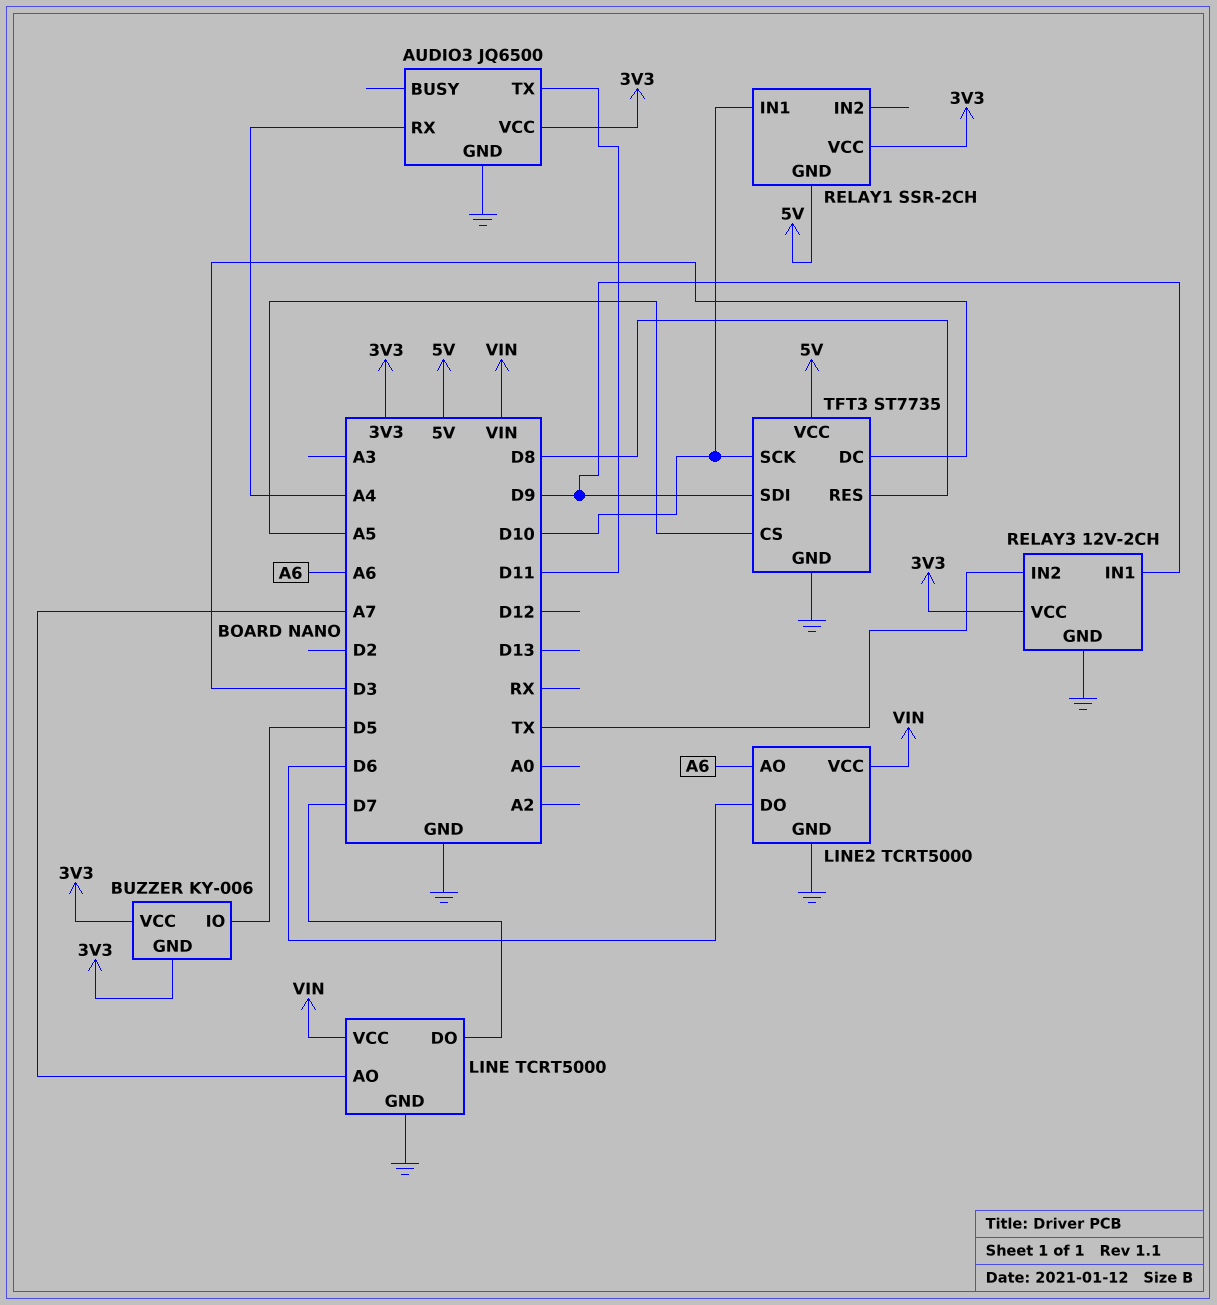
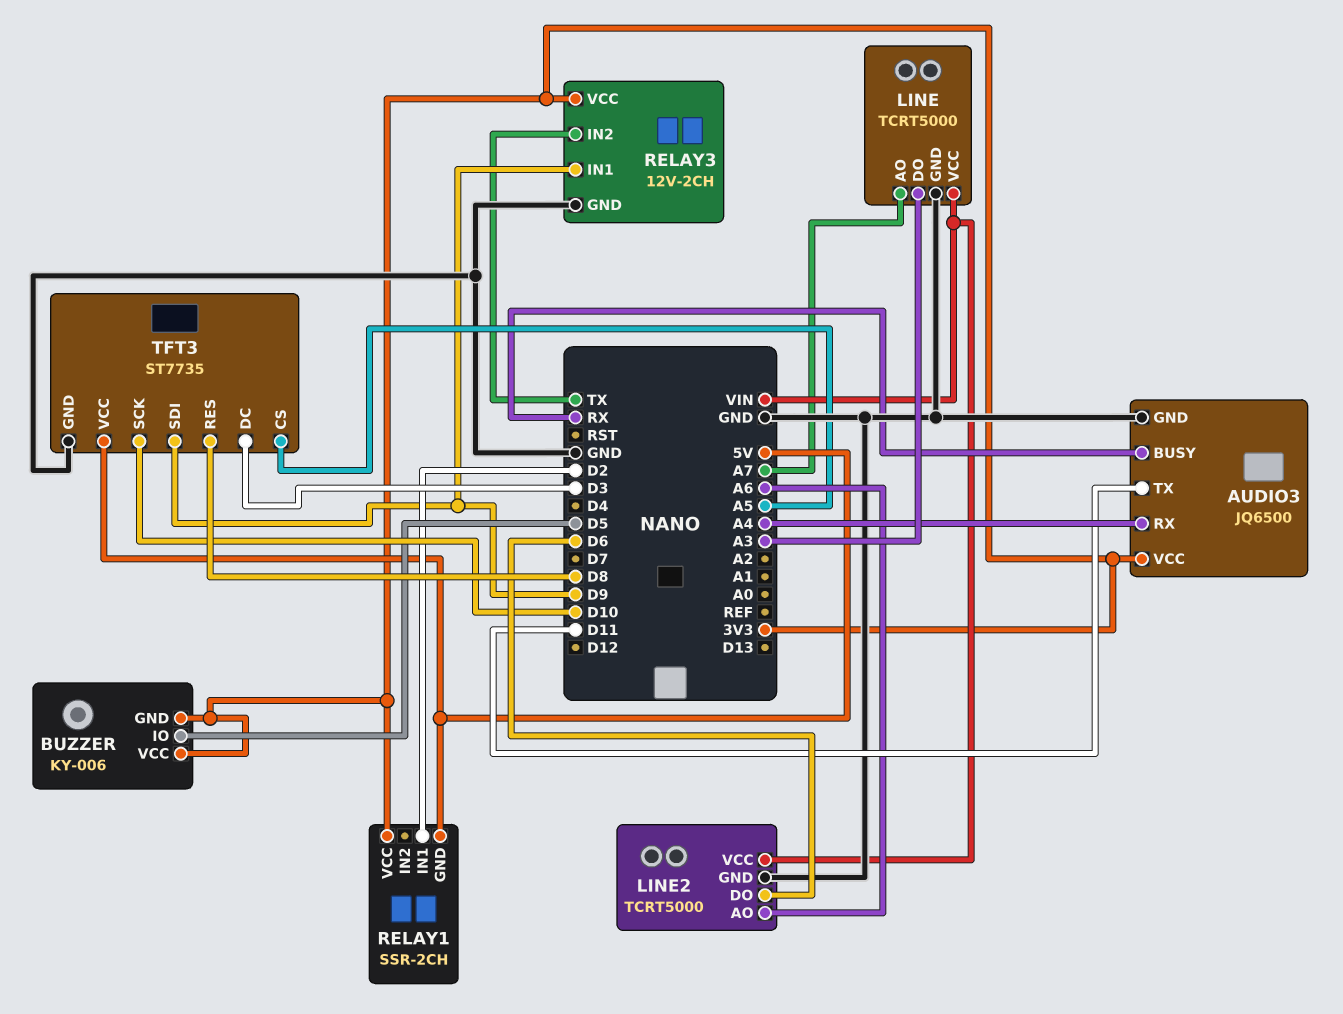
AUDIO3 pin BUSY: none -> RX
LINE pin DO: D7 -> A3
RELAY1 pin IN1: D10 -> D2

